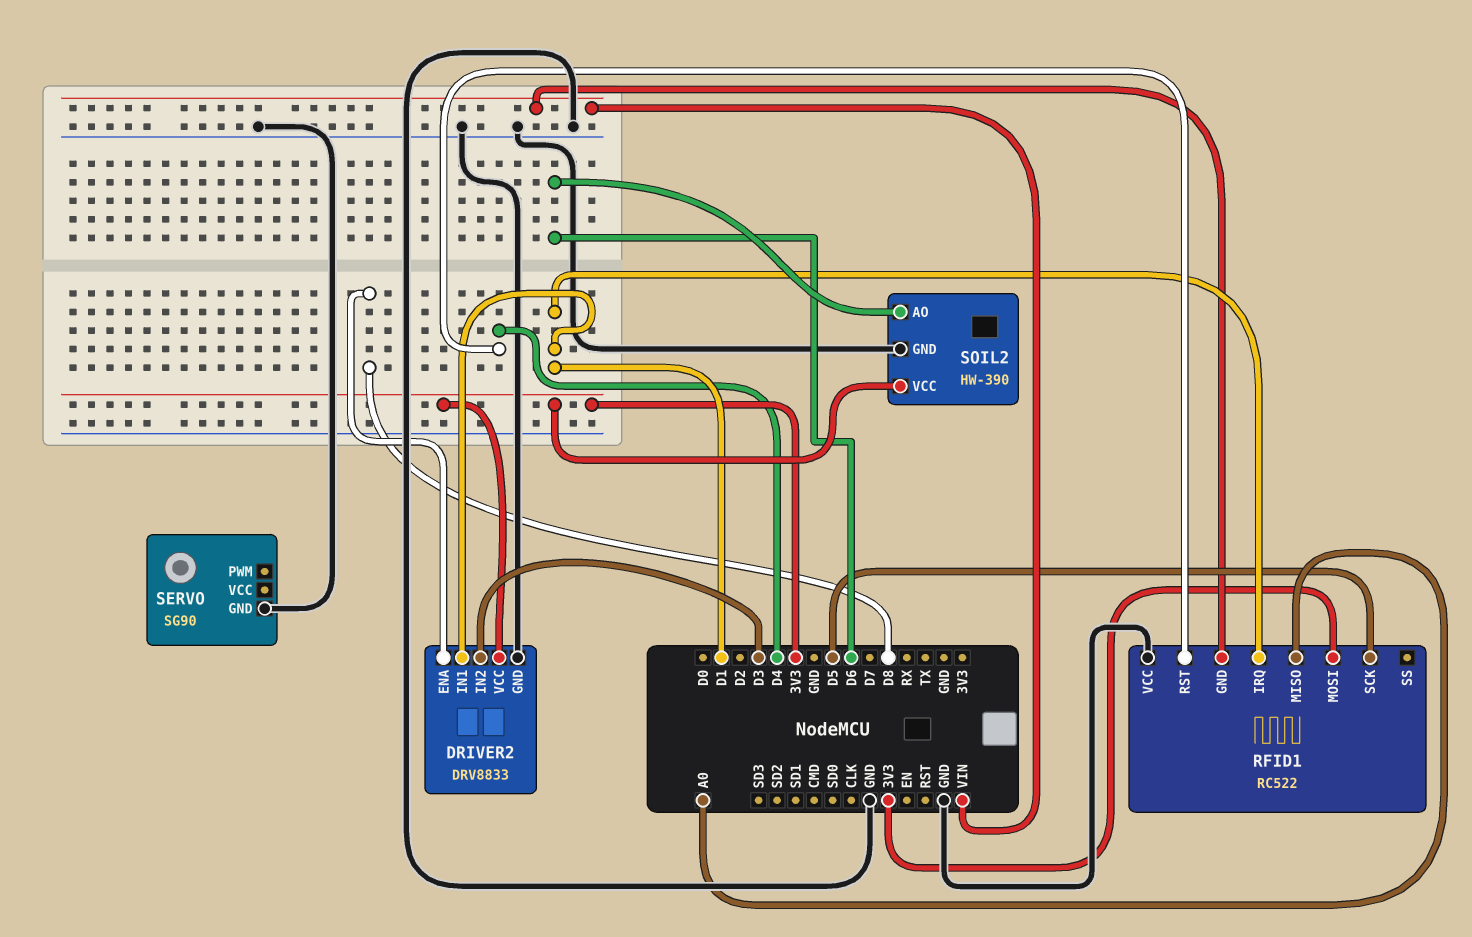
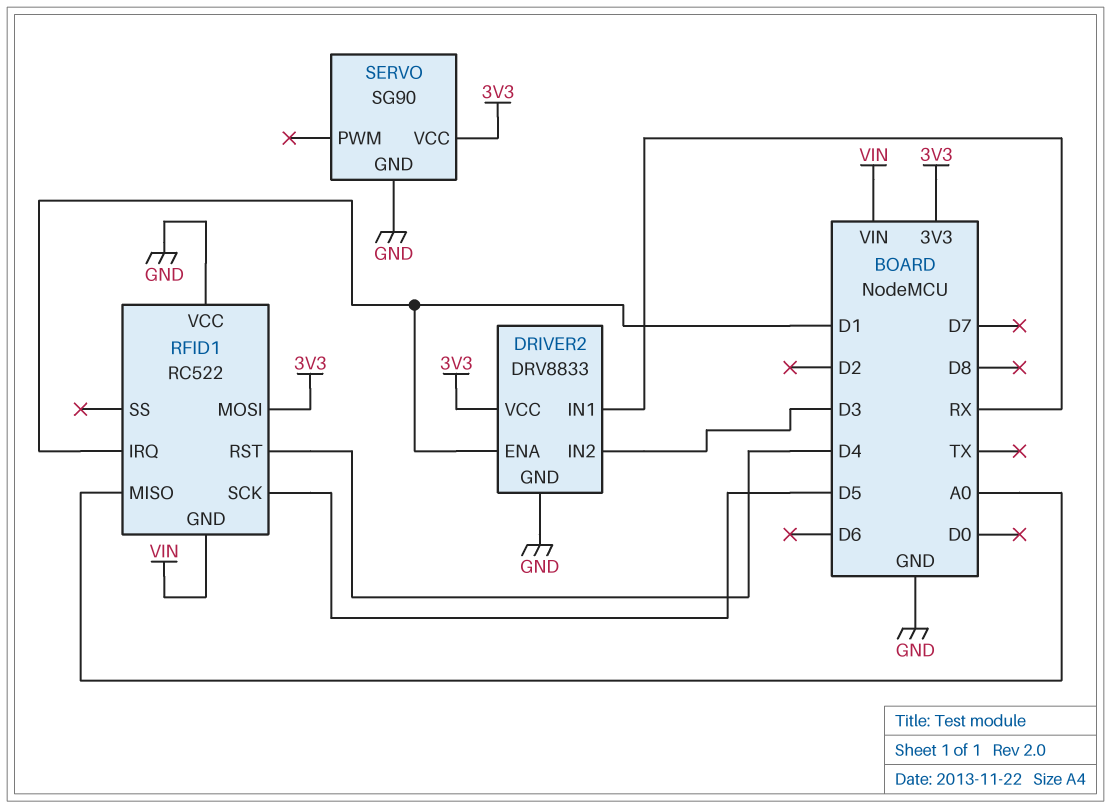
DRIVER2 pin ENA: D8 -> D1
DRIVER2 pin IN1: D1 -> RX
SERVO pin VCC: none -> 3V3
SOIL2: HW-390 -> none
SOIL2 pin AO: D6 -> none
SOIL2 pin GND: GND -> none
SOIL2 pin VCC: 3V3 -> none

